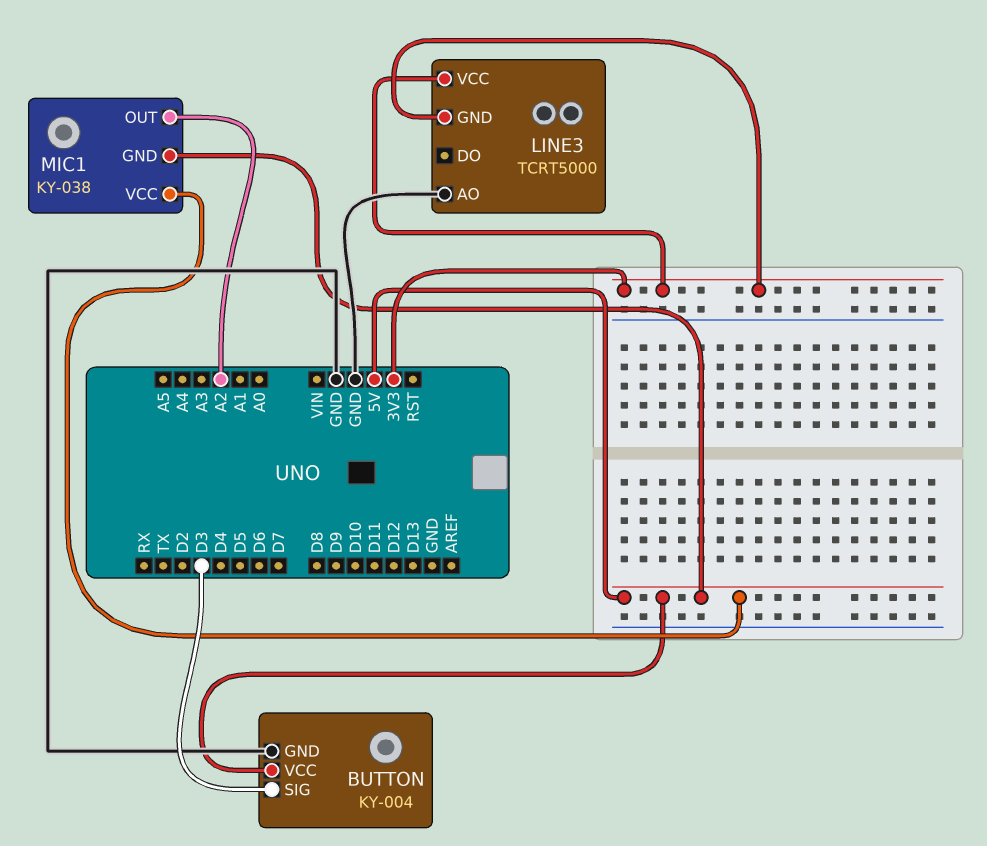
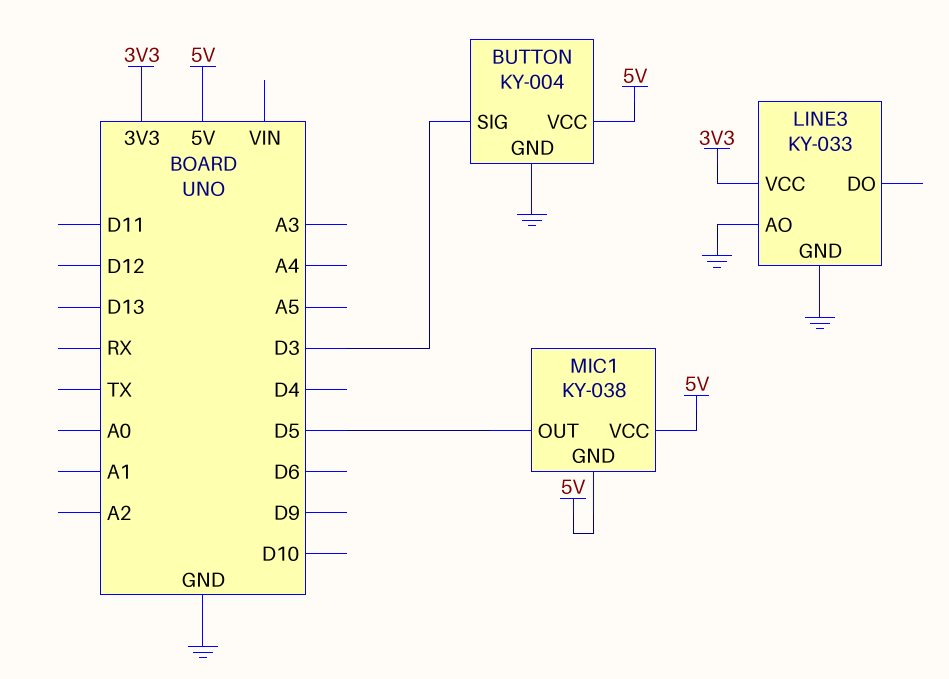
LINE3: TCRT5000 -> KY-033
LINE3 pin GND: 3V3 -> GND
MIC1 pin OUT: A2 -> D5

